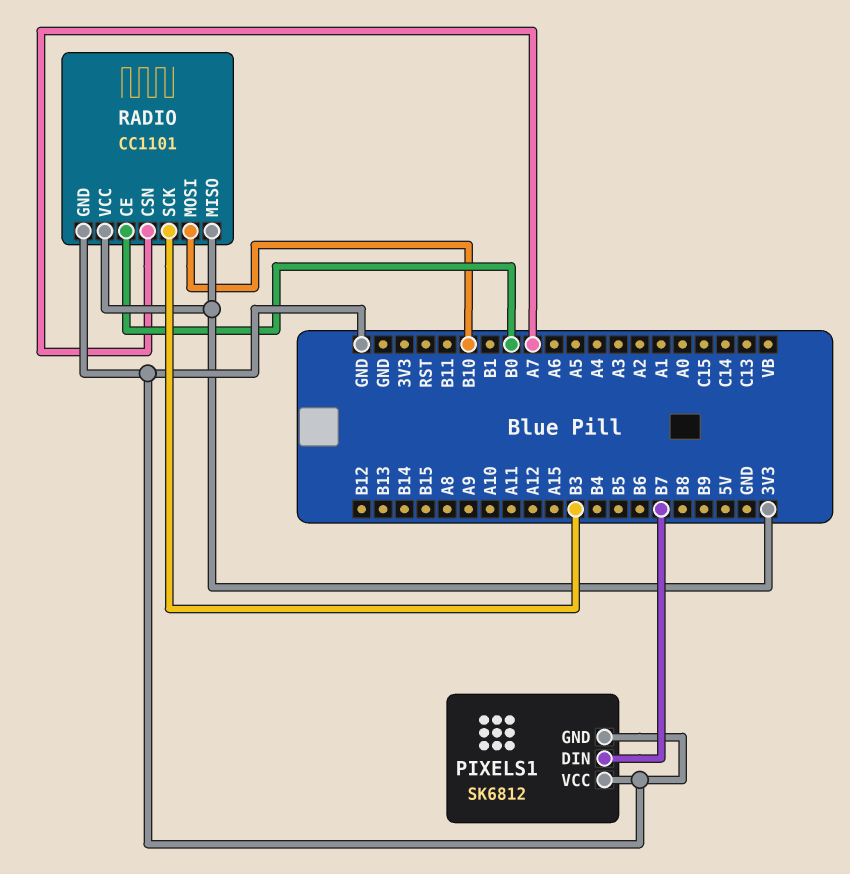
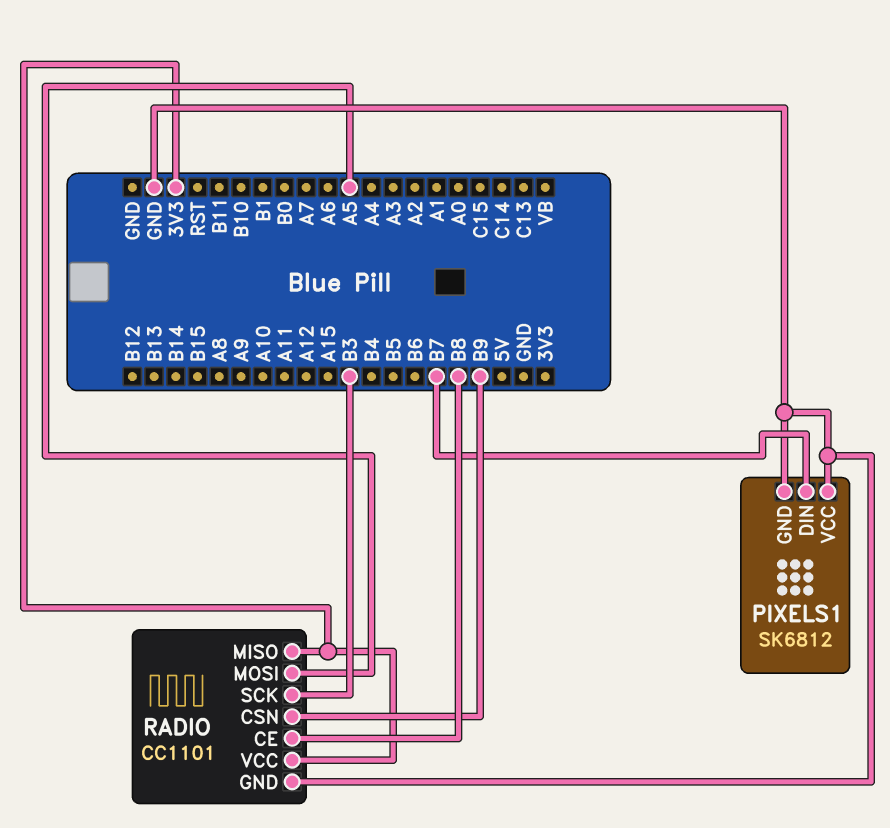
RADIO pin CE: B0 -> B8
RADIO pin CSN: A7 -> B9
RADIO pin MOSI: B10 -> A5

